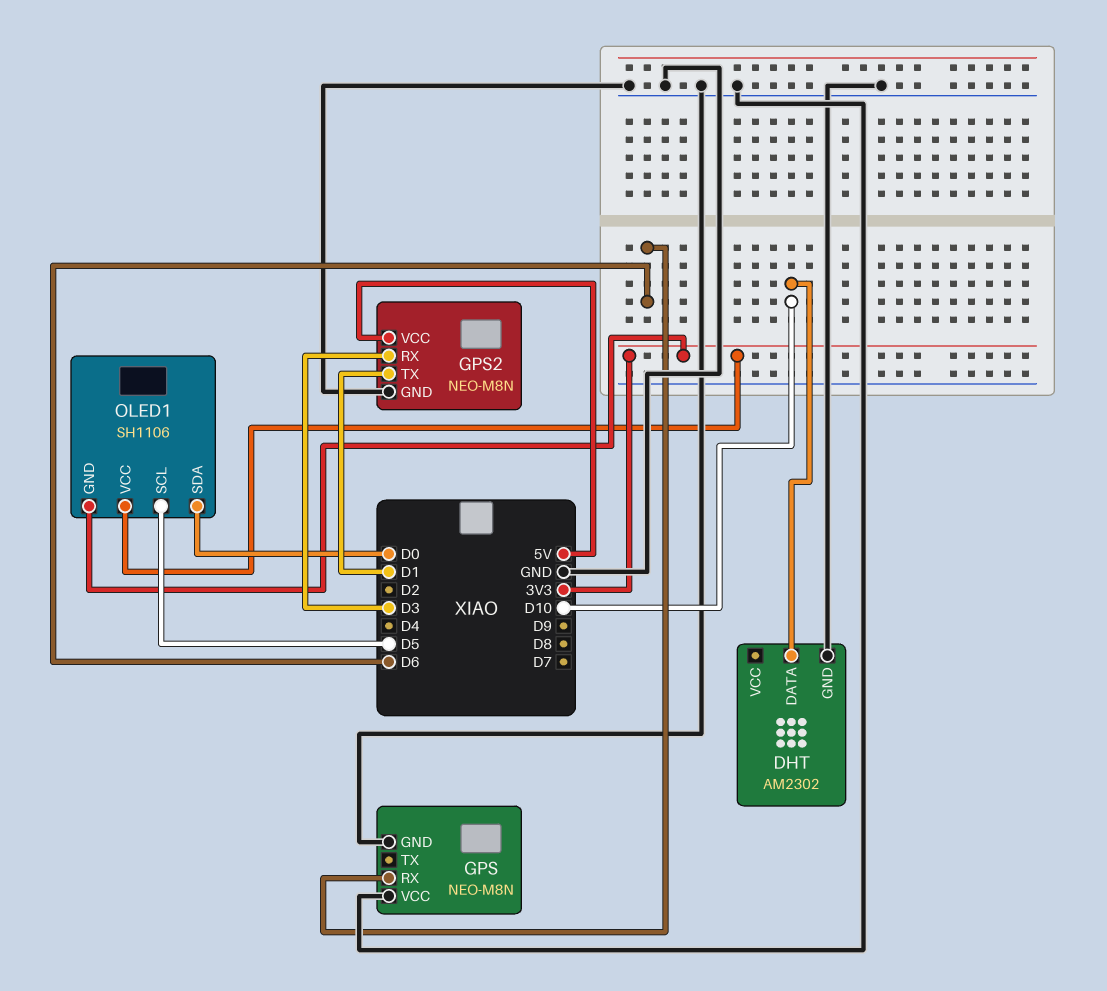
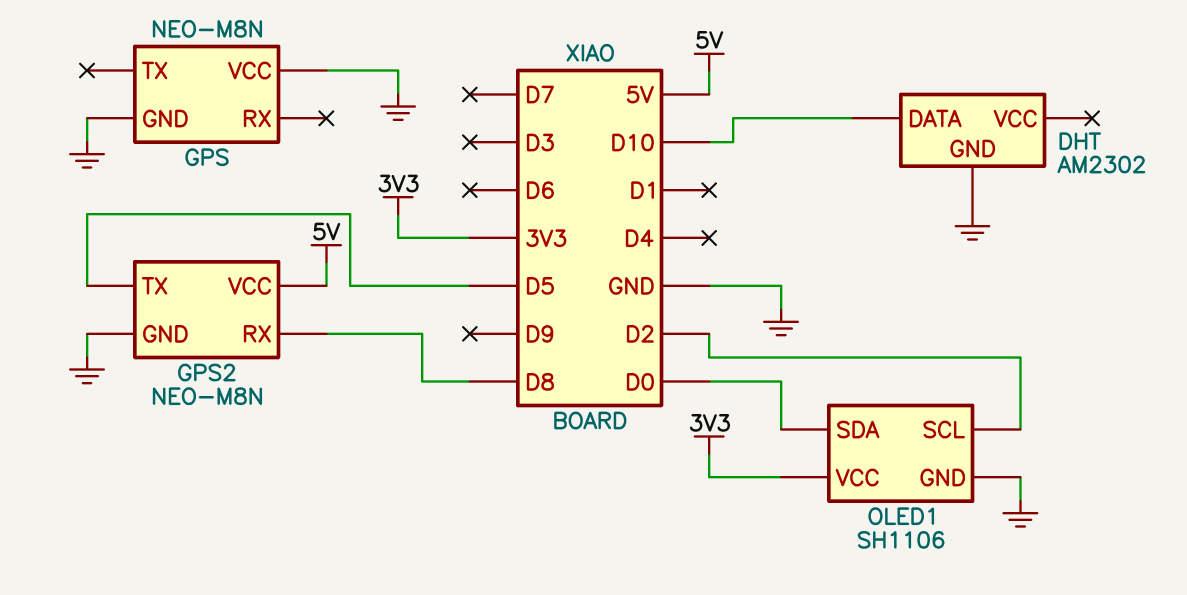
GPS pin RX: D6 -> none
GPS2 pin RX: D3 -> D8
GPS2 pin TX: D1 -> D5
OLED1 pin GND: 3V3 -> GND
OLED1 pin SCL: D5 -> D2

